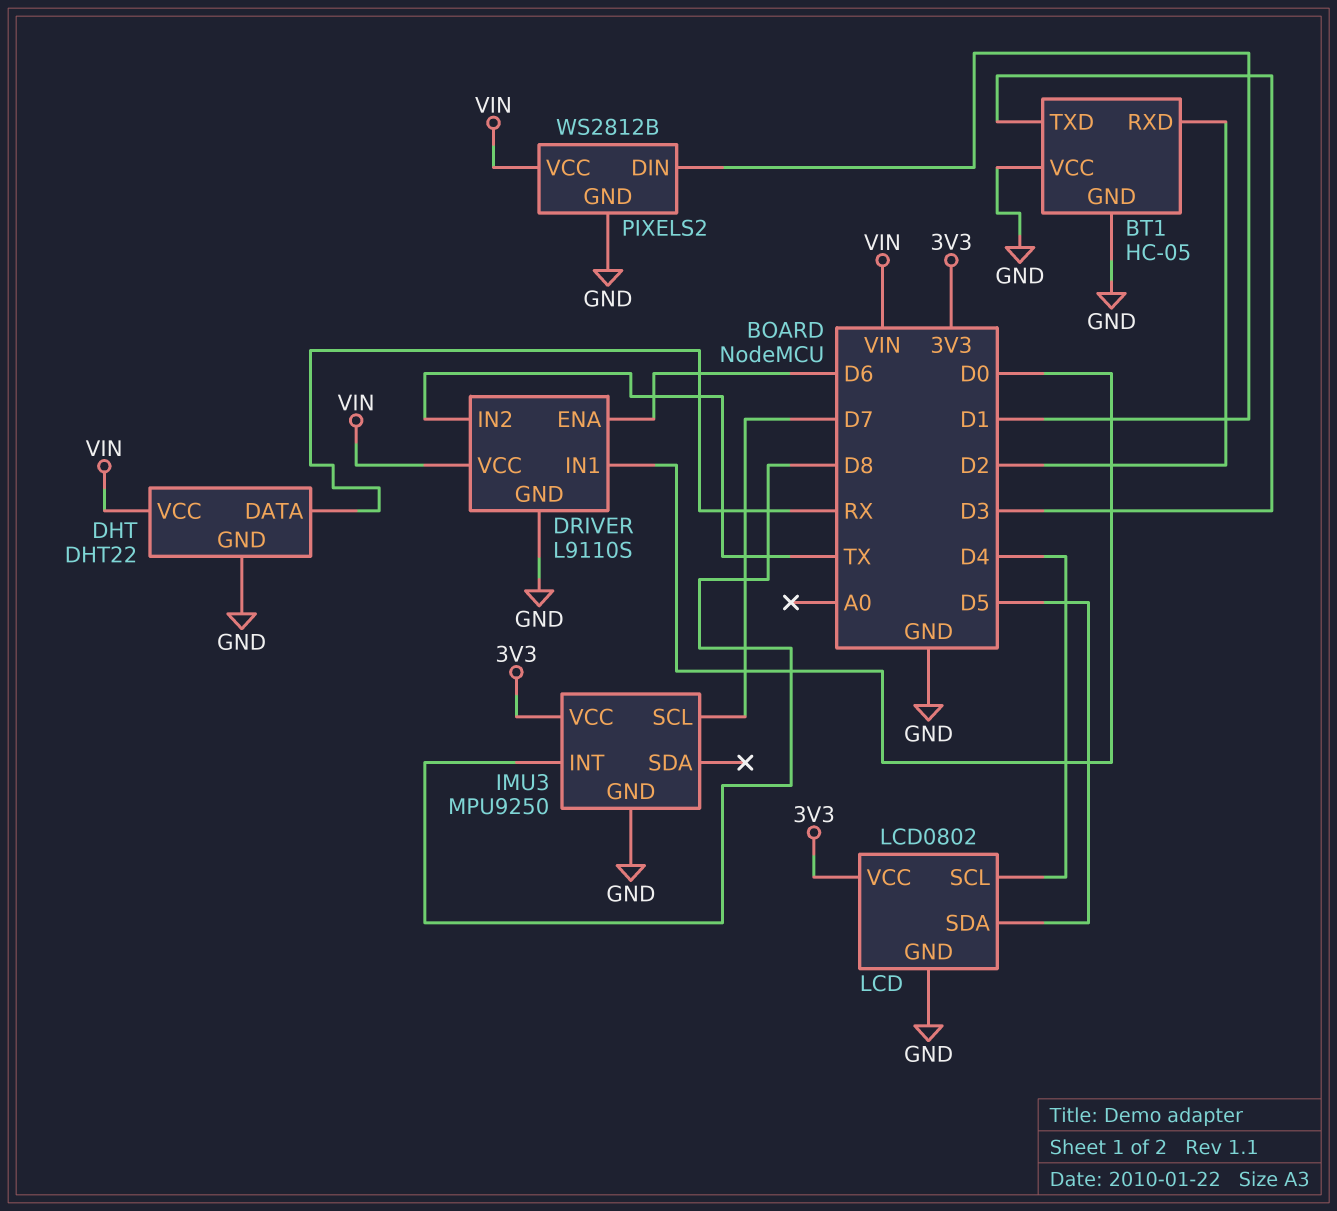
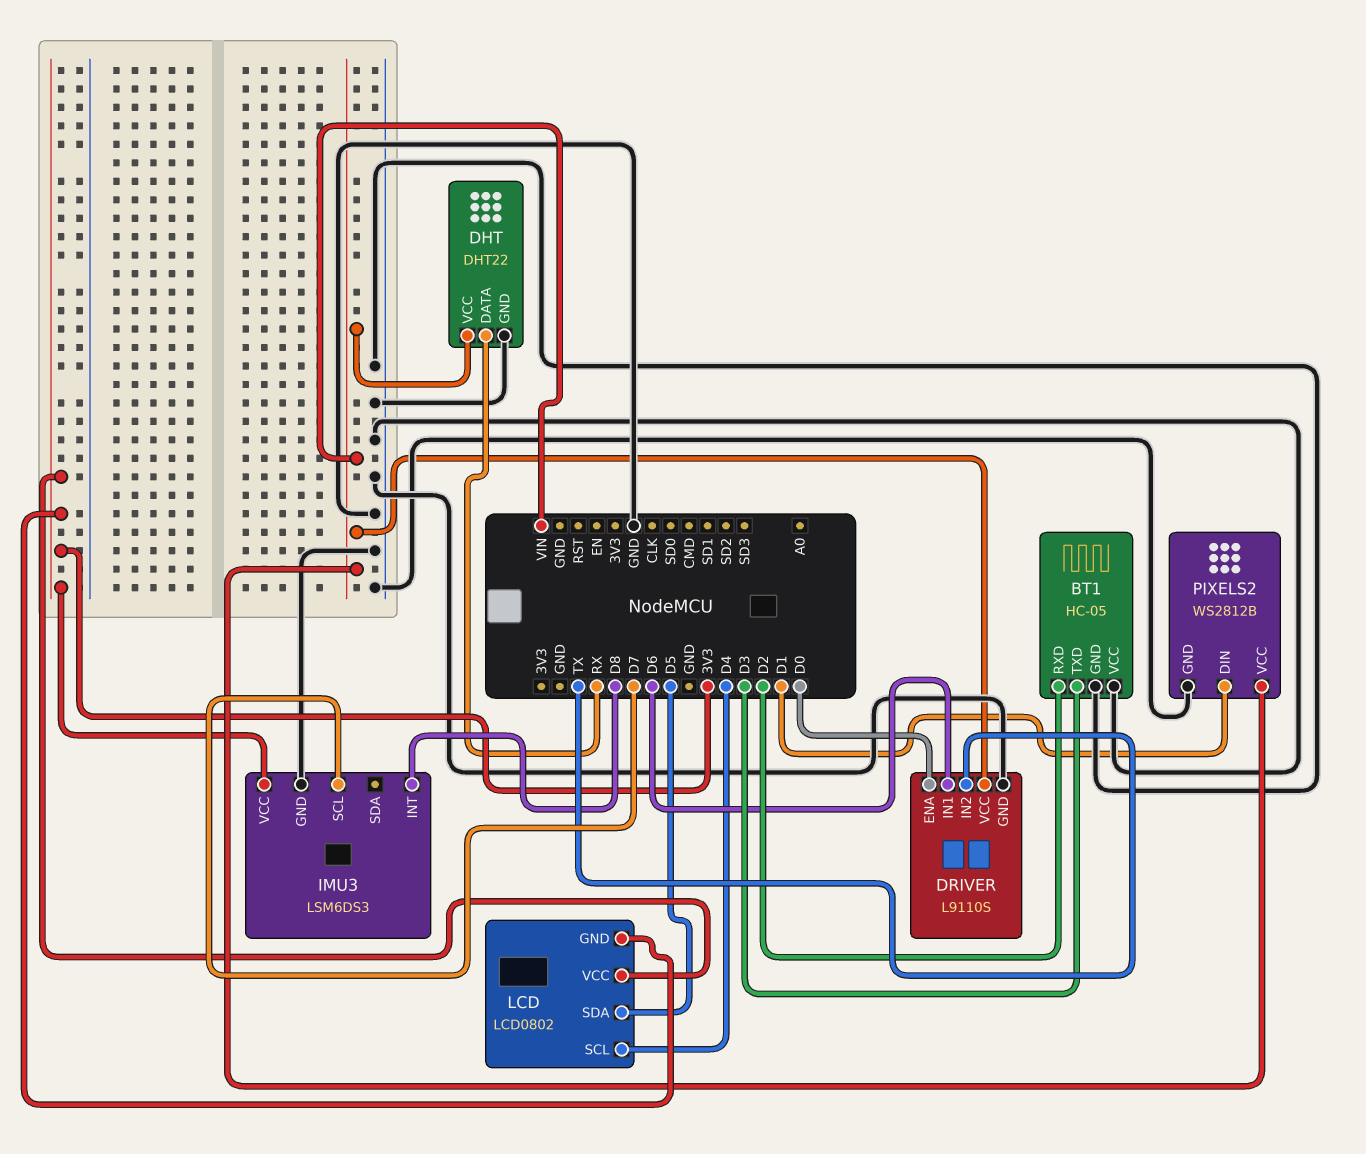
DRIVER pin ENA: D6 -> D0
DRIVER pin IN1: D0 -> D6
IMU3: MPU9250 -> LSM6DS3
LCD pin GND: GND -> 3V3

